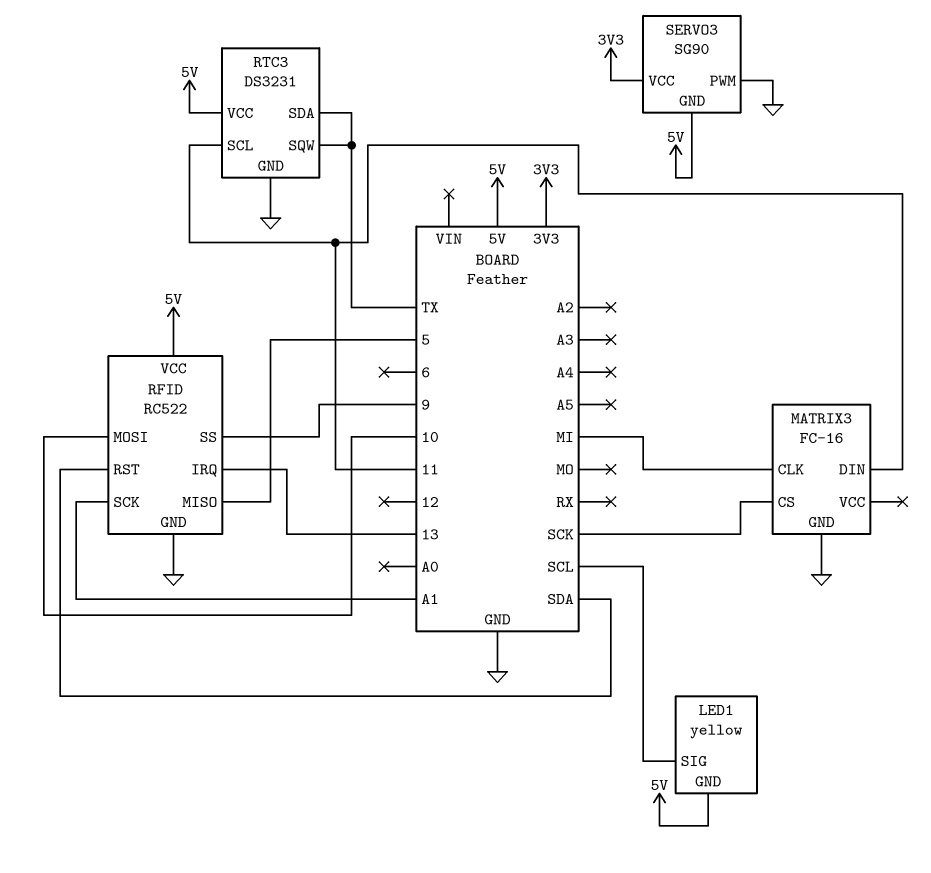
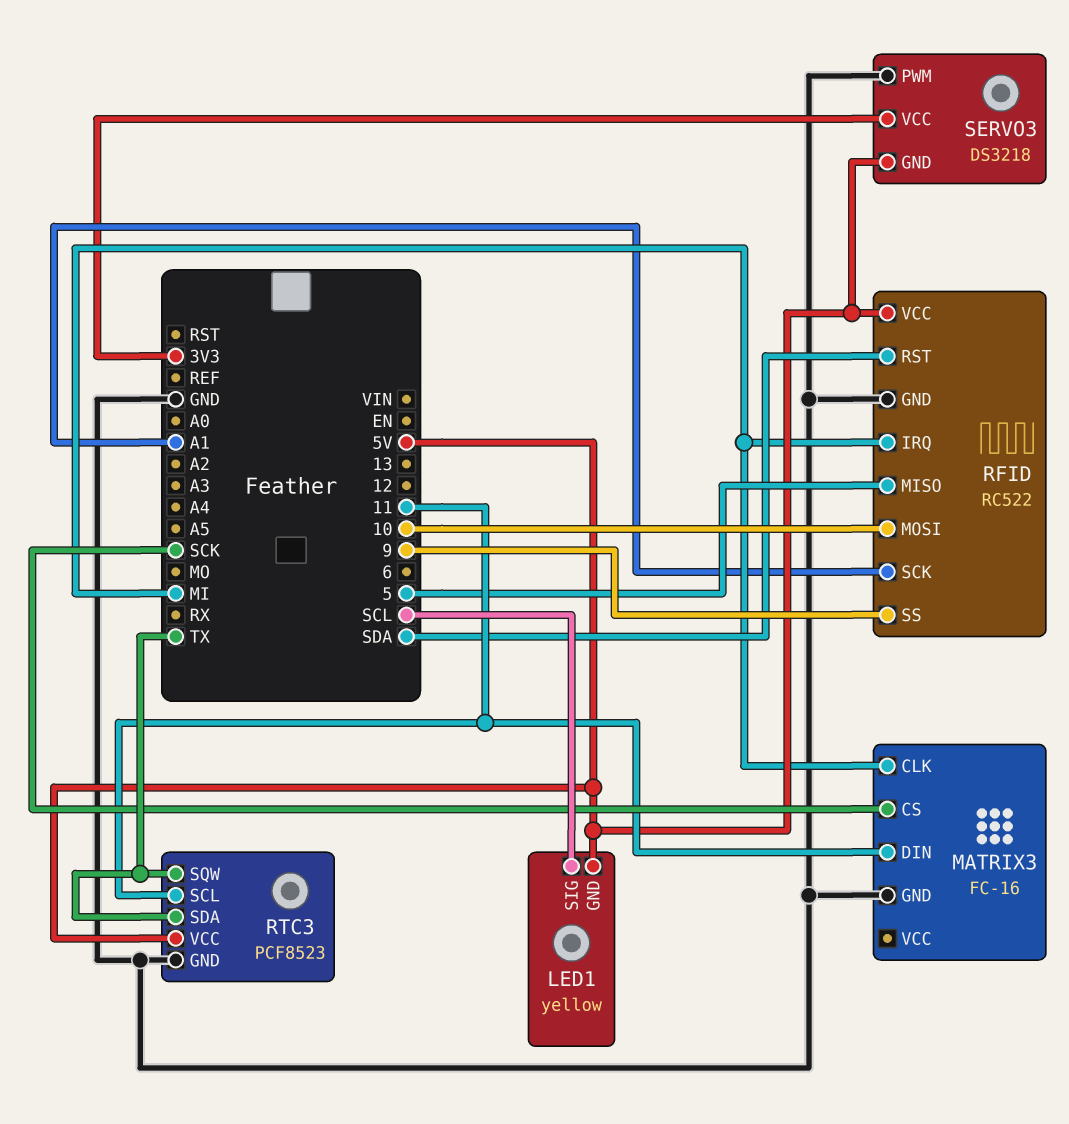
RFID pin IRQ: 13 -> MI
RTC3: DS3231 -> PCF8523
SERVO3: SG90 -> DS3218

